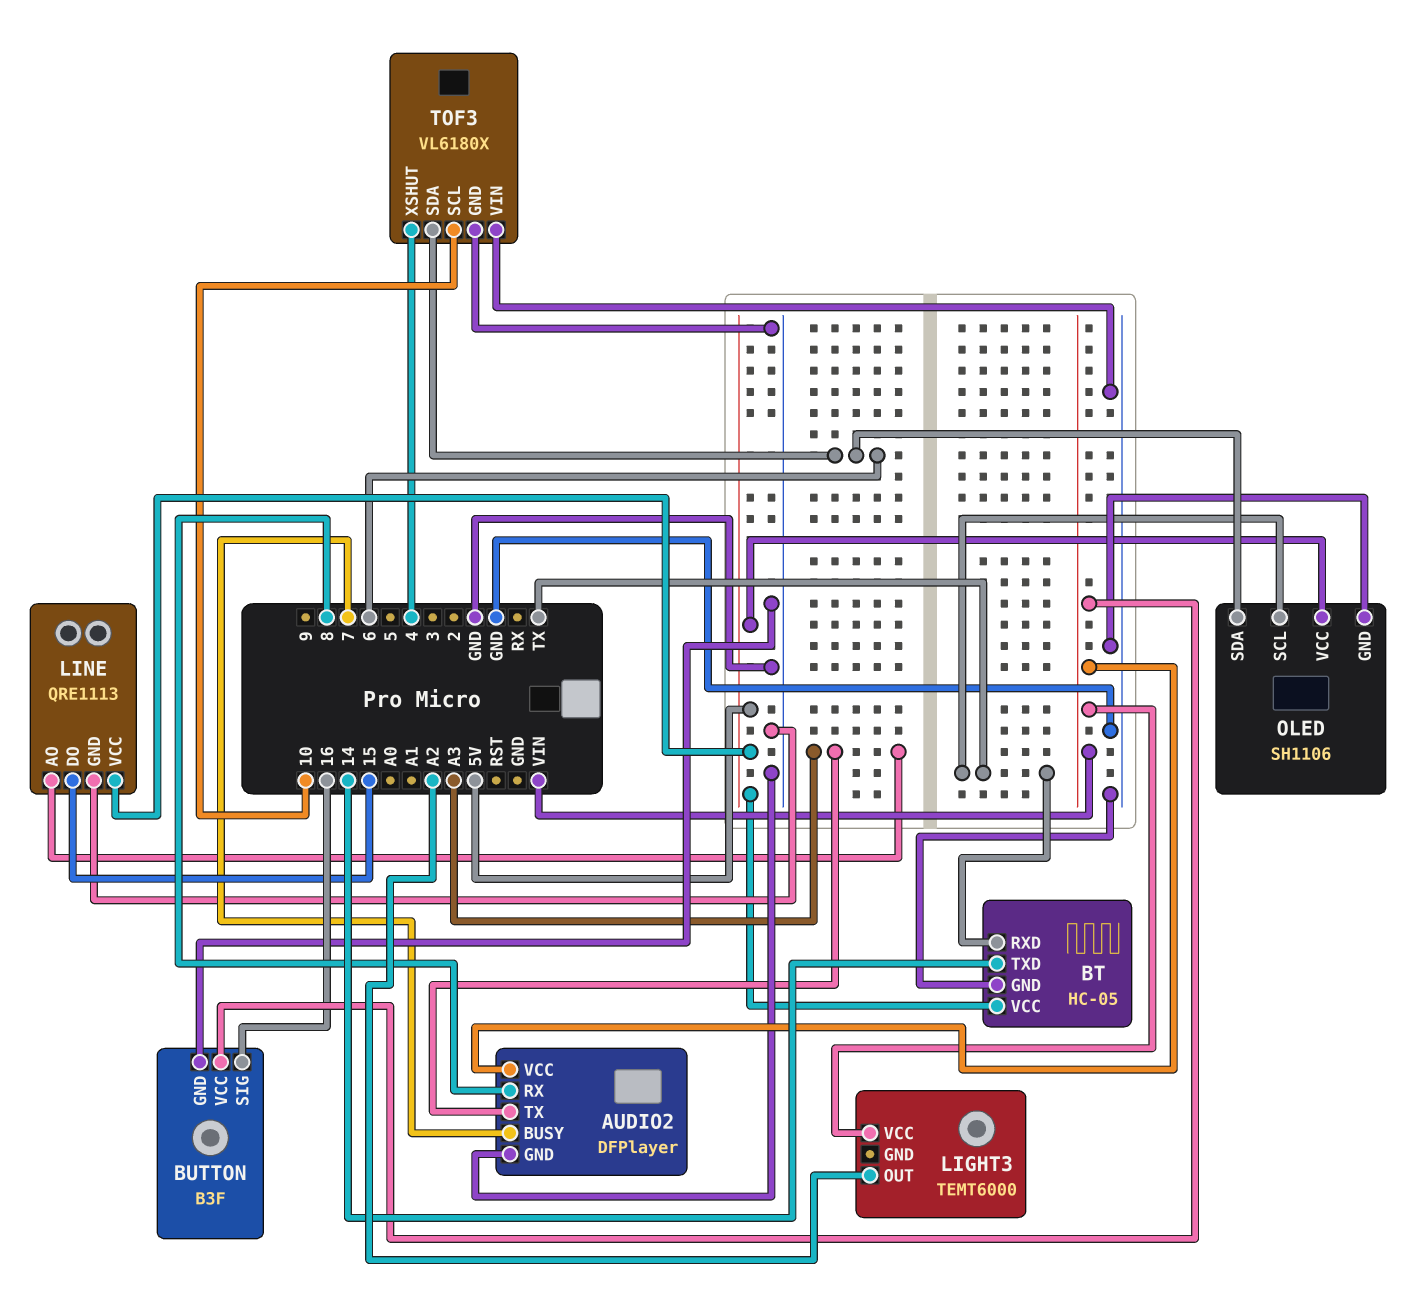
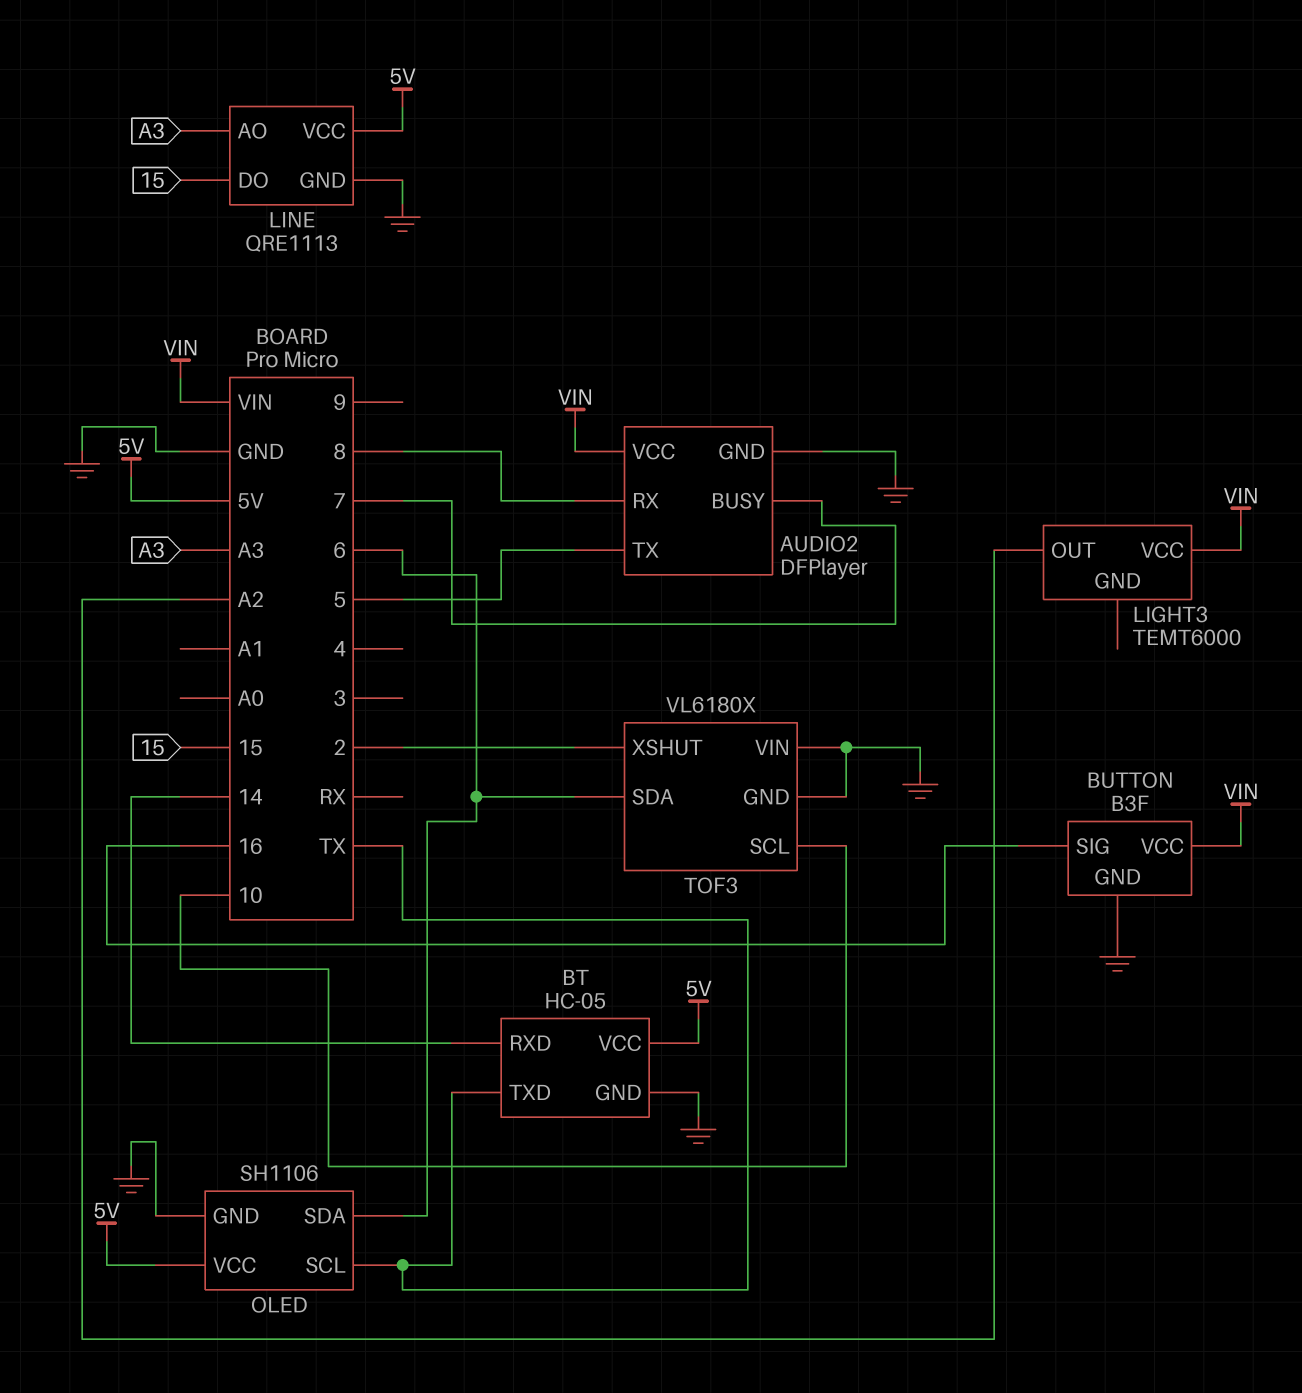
AUDIO2 pin TX: A3 -> 5
BT pin RXD: TX -> 14
BT pin TXD: 14 -> TX
TOF3 pin XSHUT: 4 -> 2

